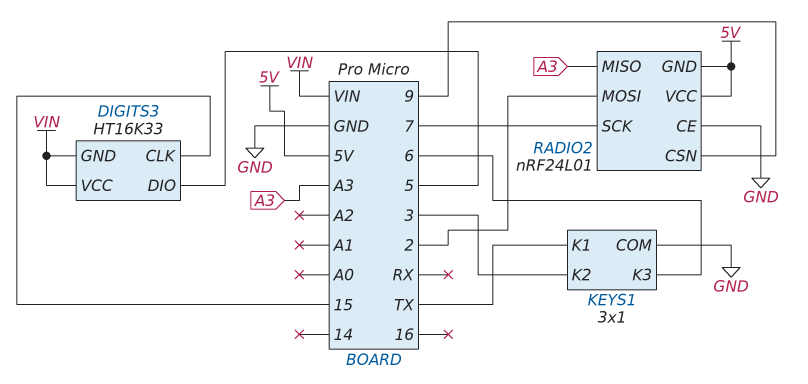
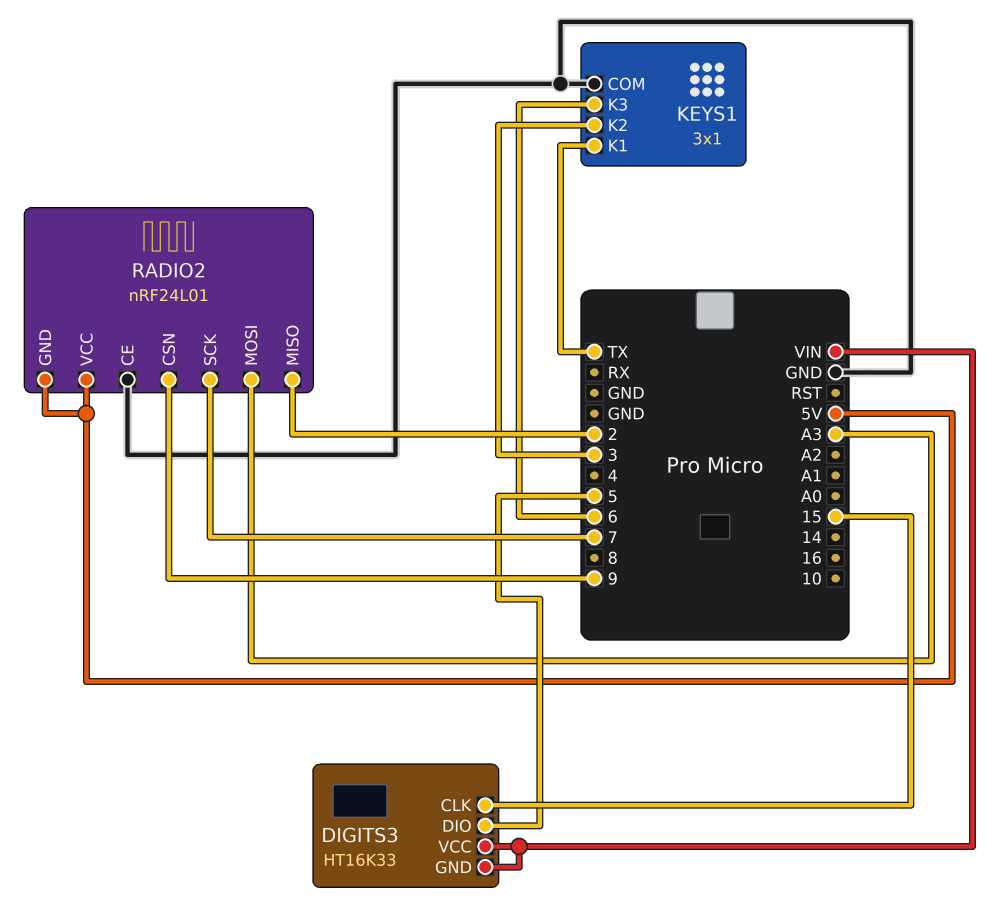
RADIO2 pin MISO: A3 -> 2
RADIO2 pin MOSI: 2 -> A3

